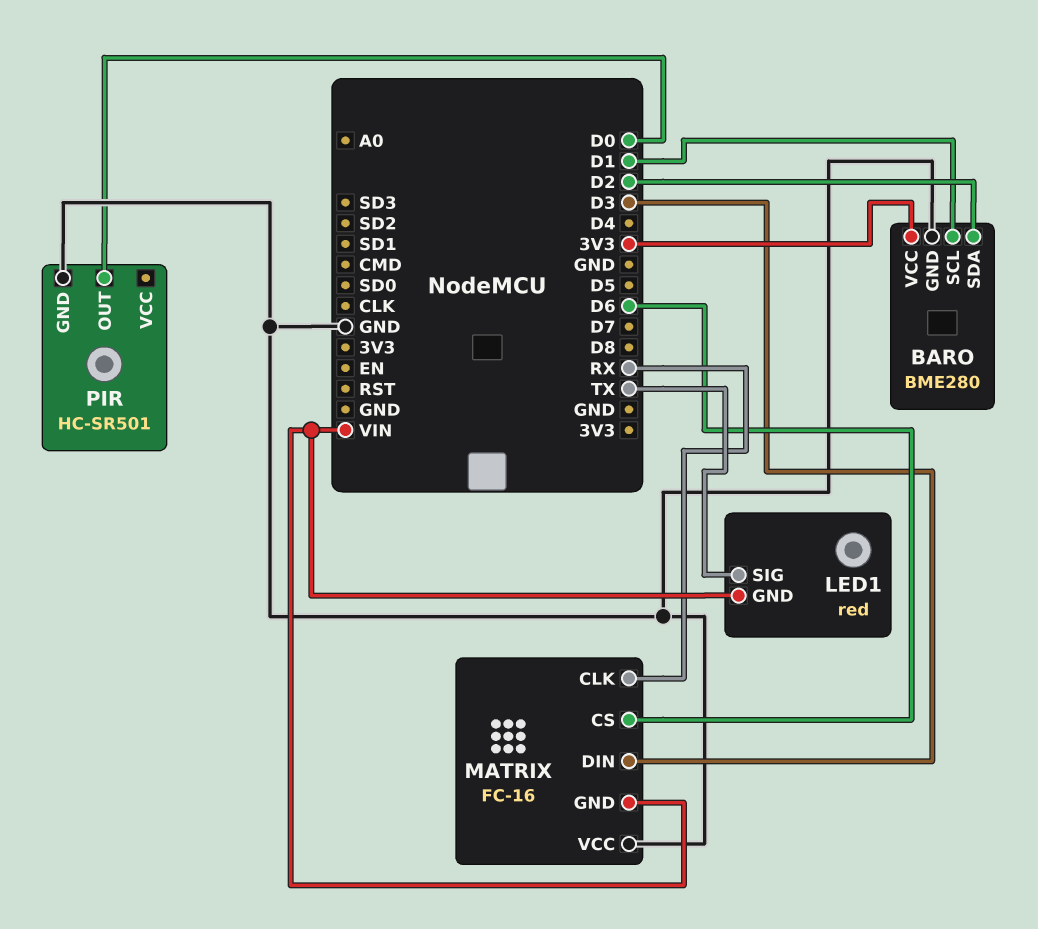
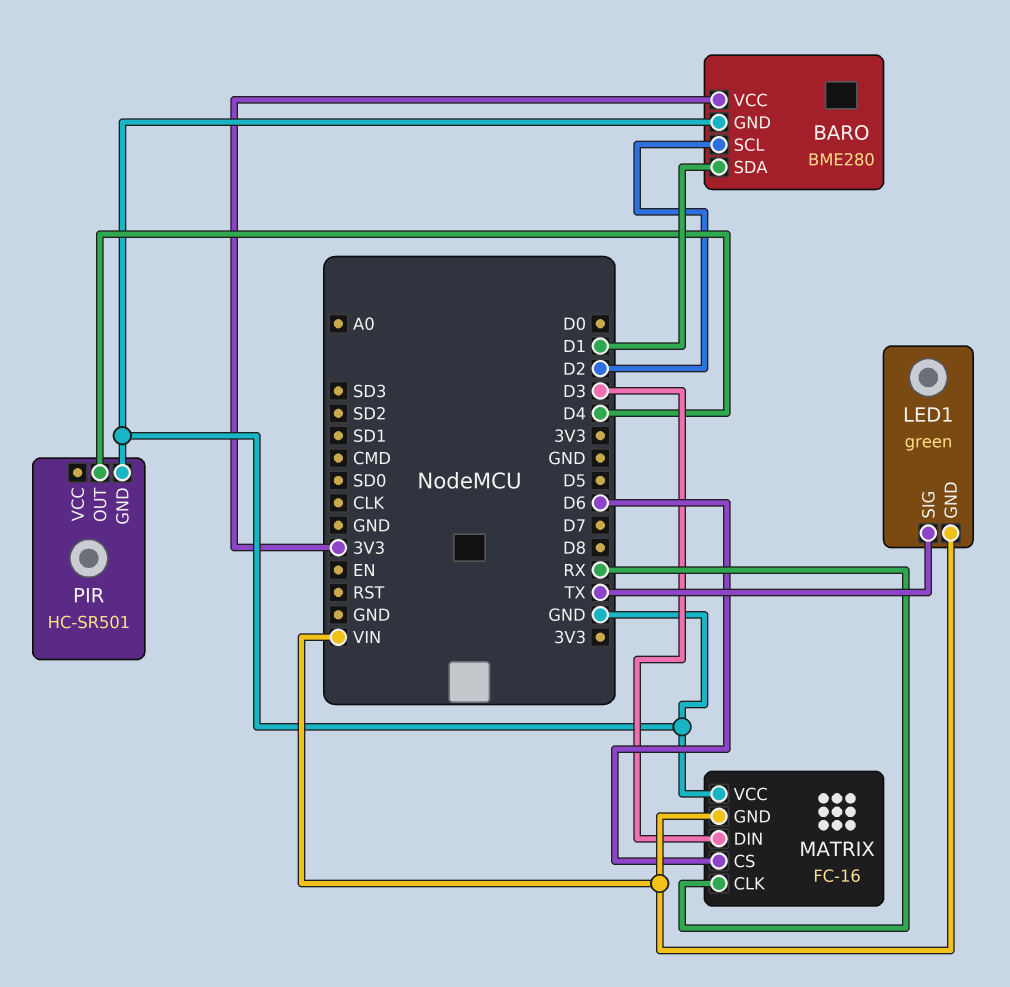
BARO pin SCL: D1 -> D2
BARO pin SDA: D2 -> D1
LED1: red -> green
PIR pin OUT: D0 -> D4

